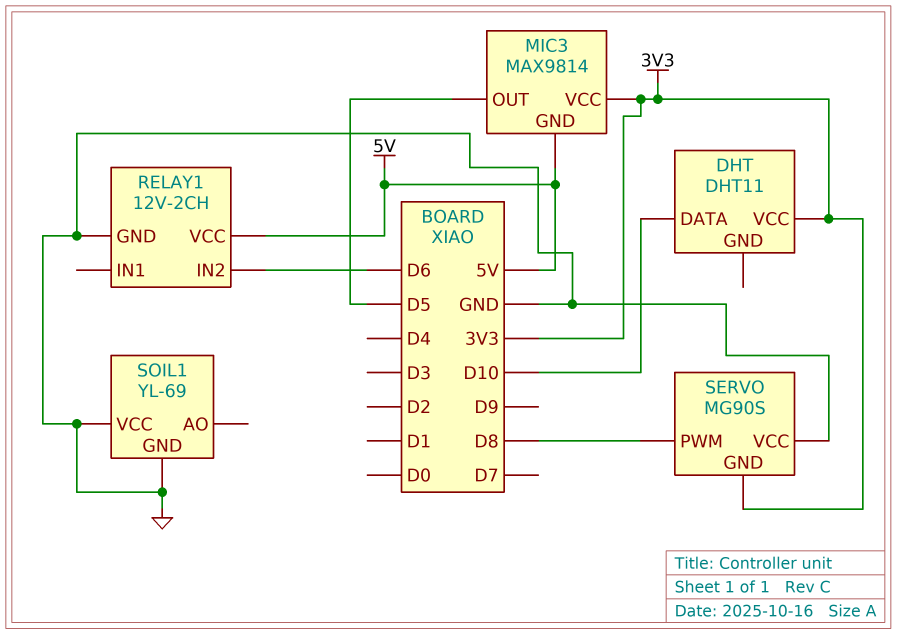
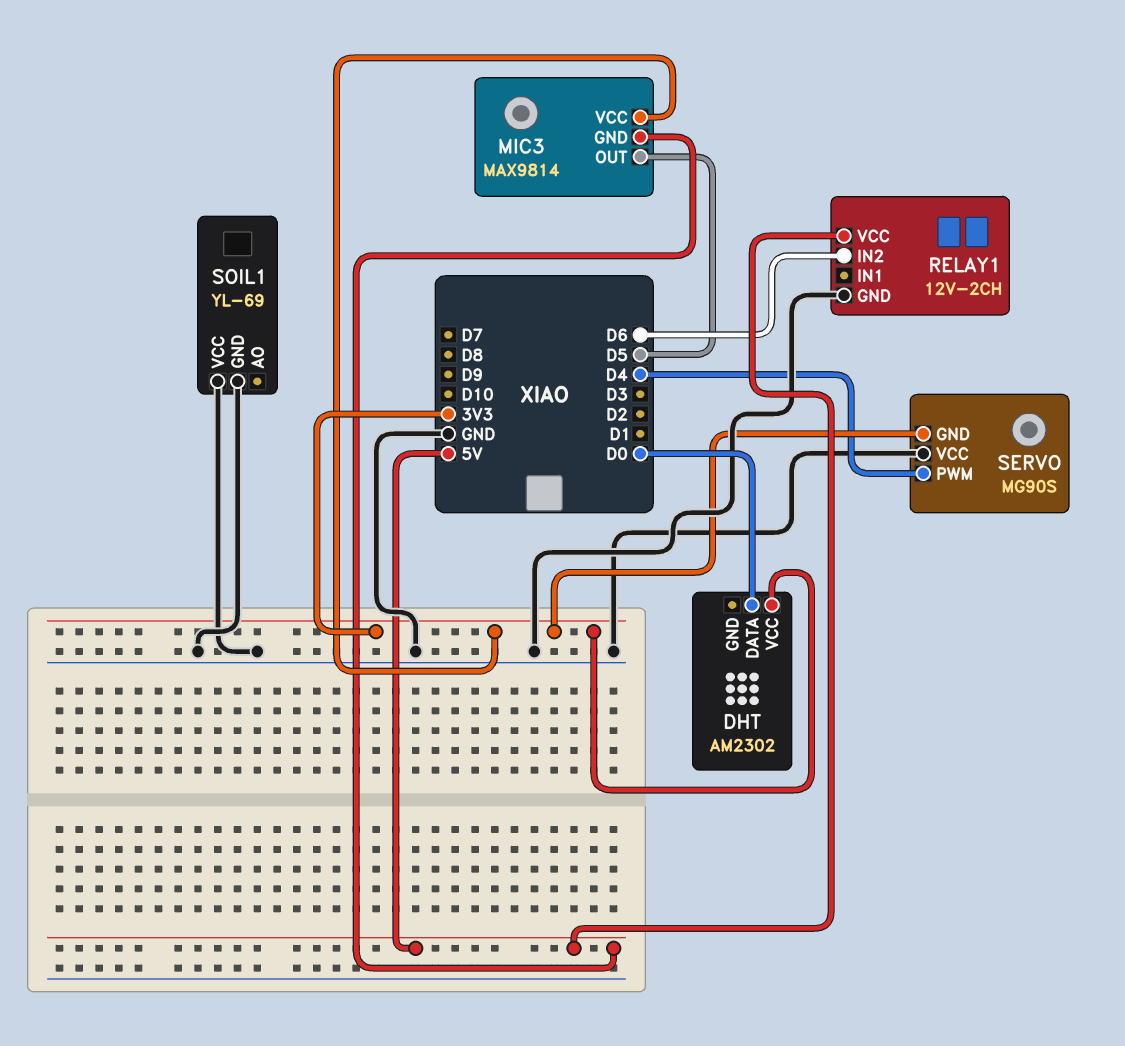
DHT: DHT11 -> AM2302
DHT pin DATA: D10 -> D0
SERVO pin PWM: D8 -> D4

